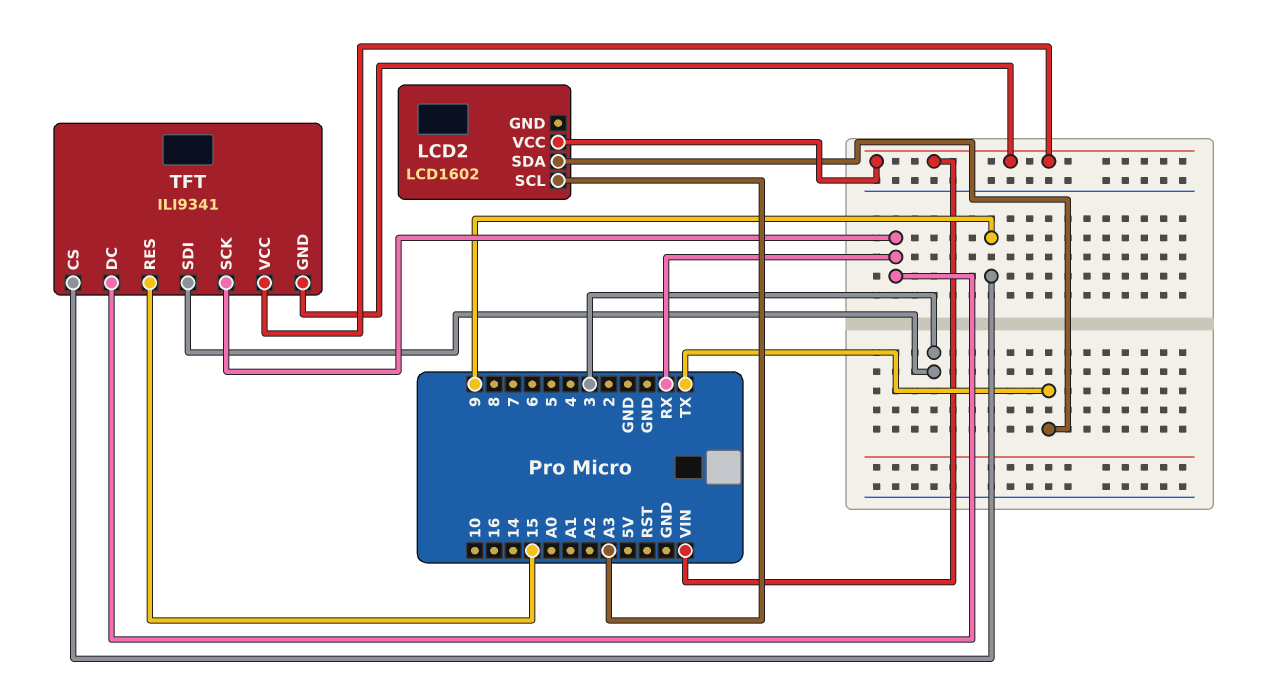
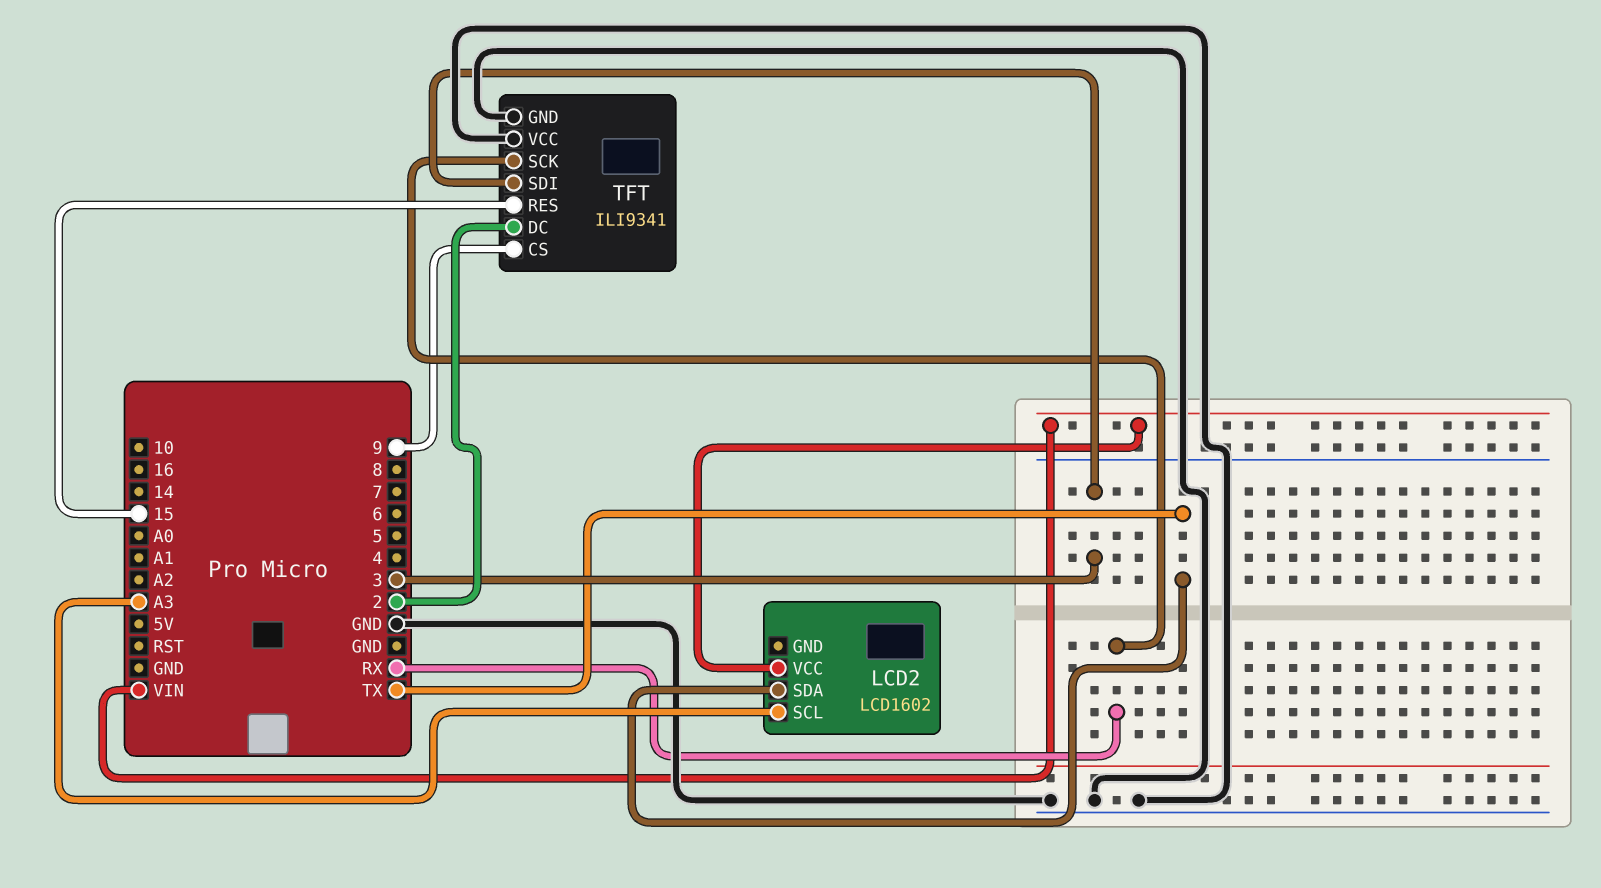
TFT pin DC: RX -> 2
TFT pin GND: VIN -> GND
TFT pin VCC: VIN -> GND

